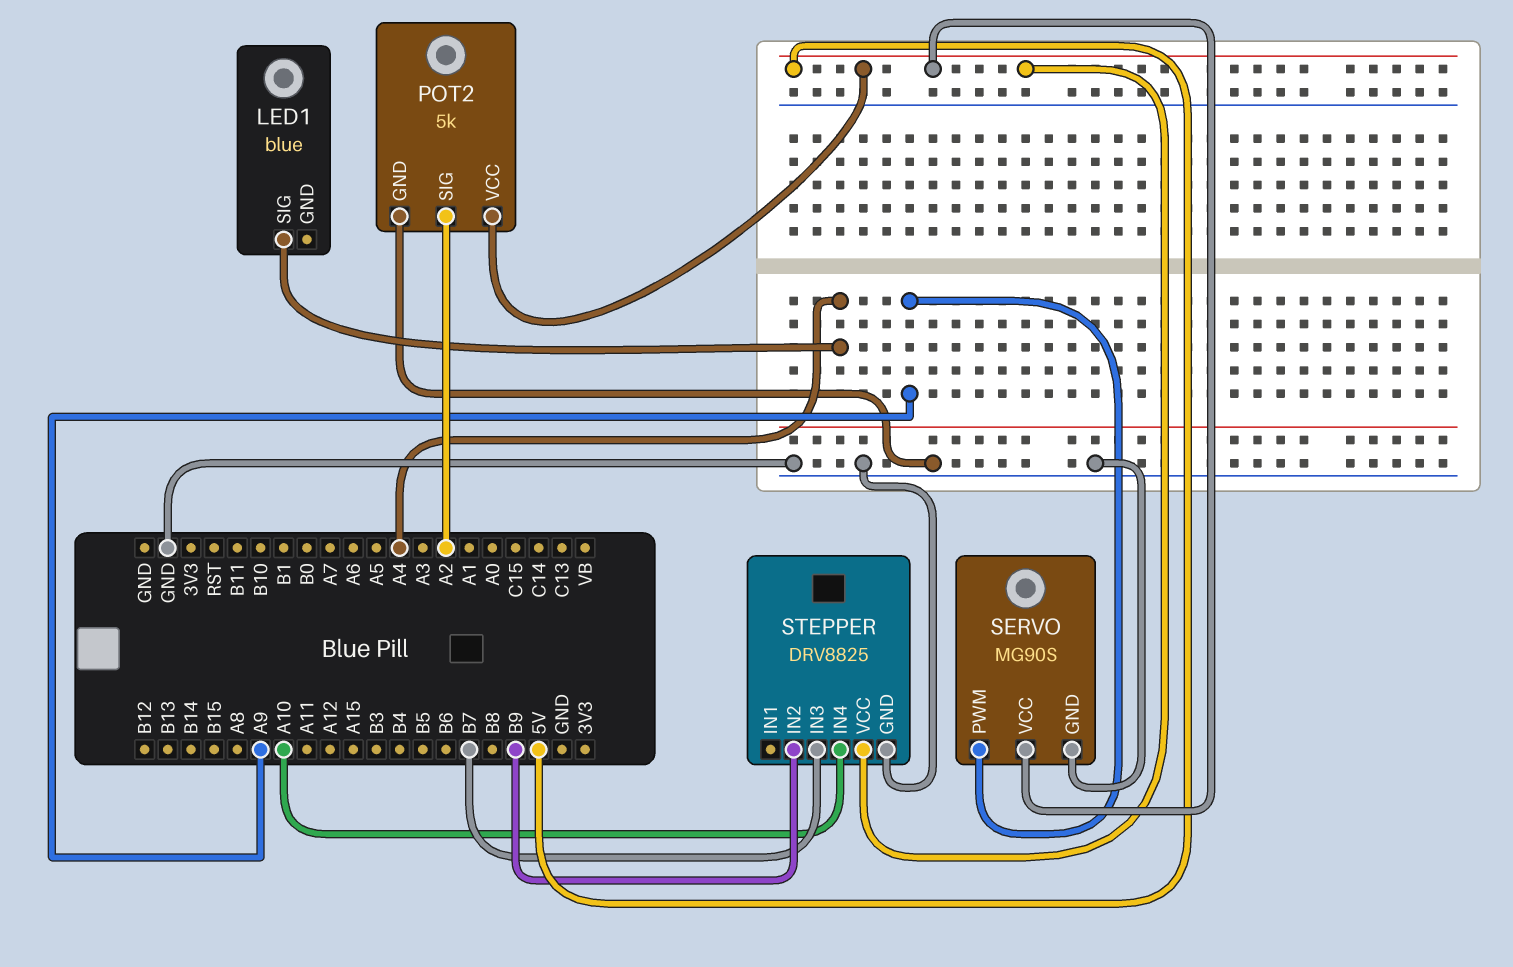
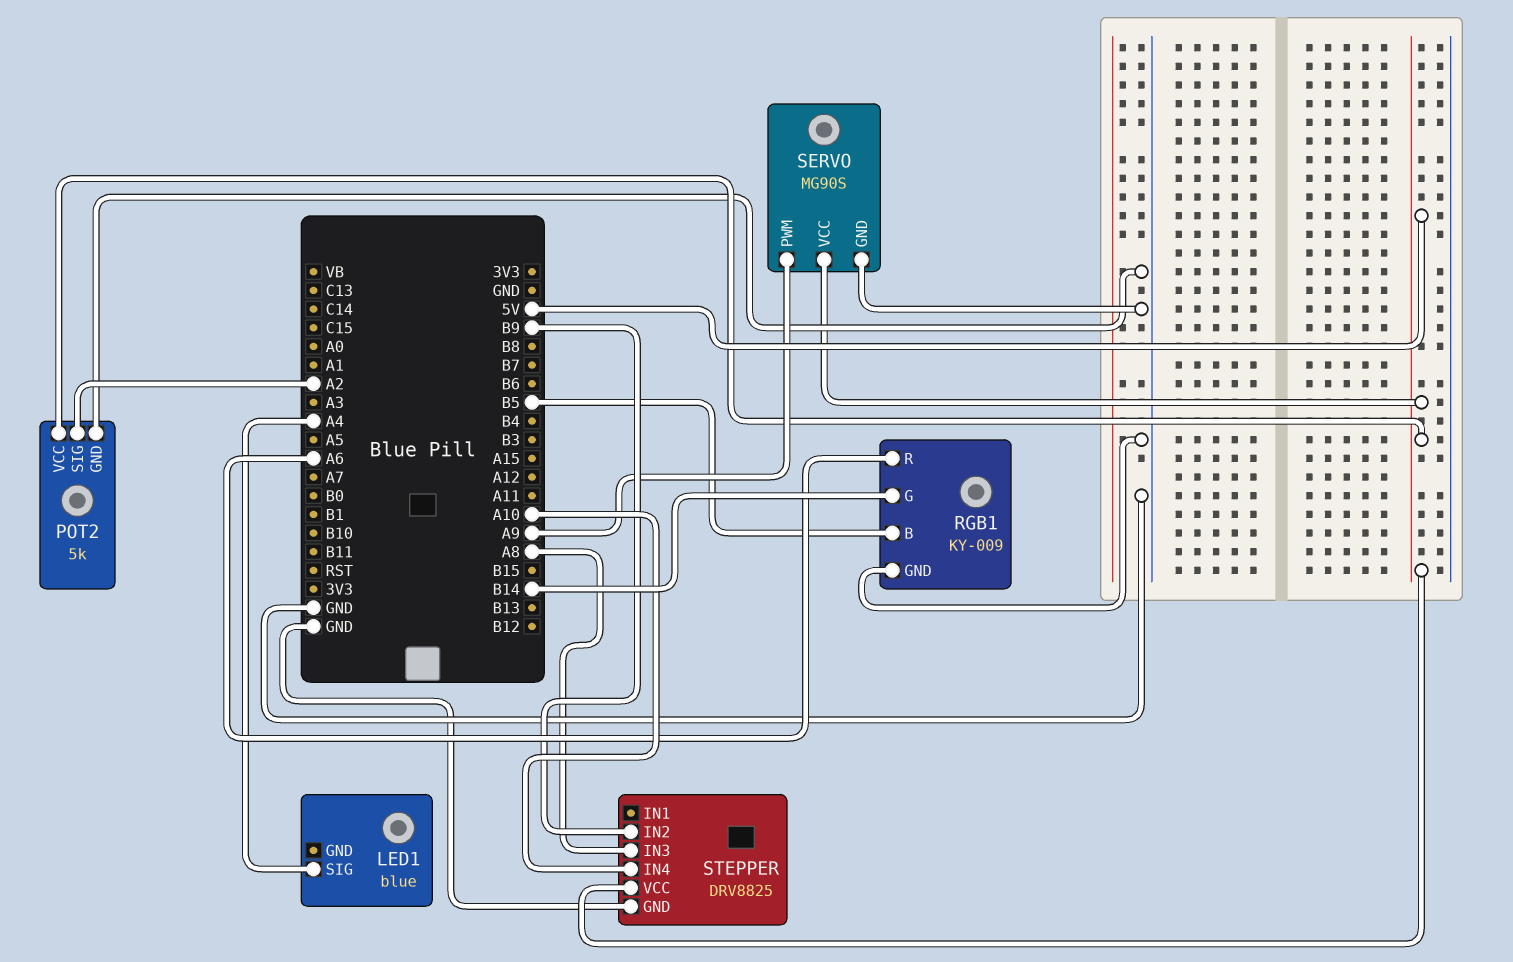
RGB1: none -> KY-009
RGB1 pin B: none -> B5
RGB1 pin G: none -> B14
RGB1 pin GND: none -> GND
RGB1 pin R: none -> A6
STEPPER pin IN3: B7 -> A8

